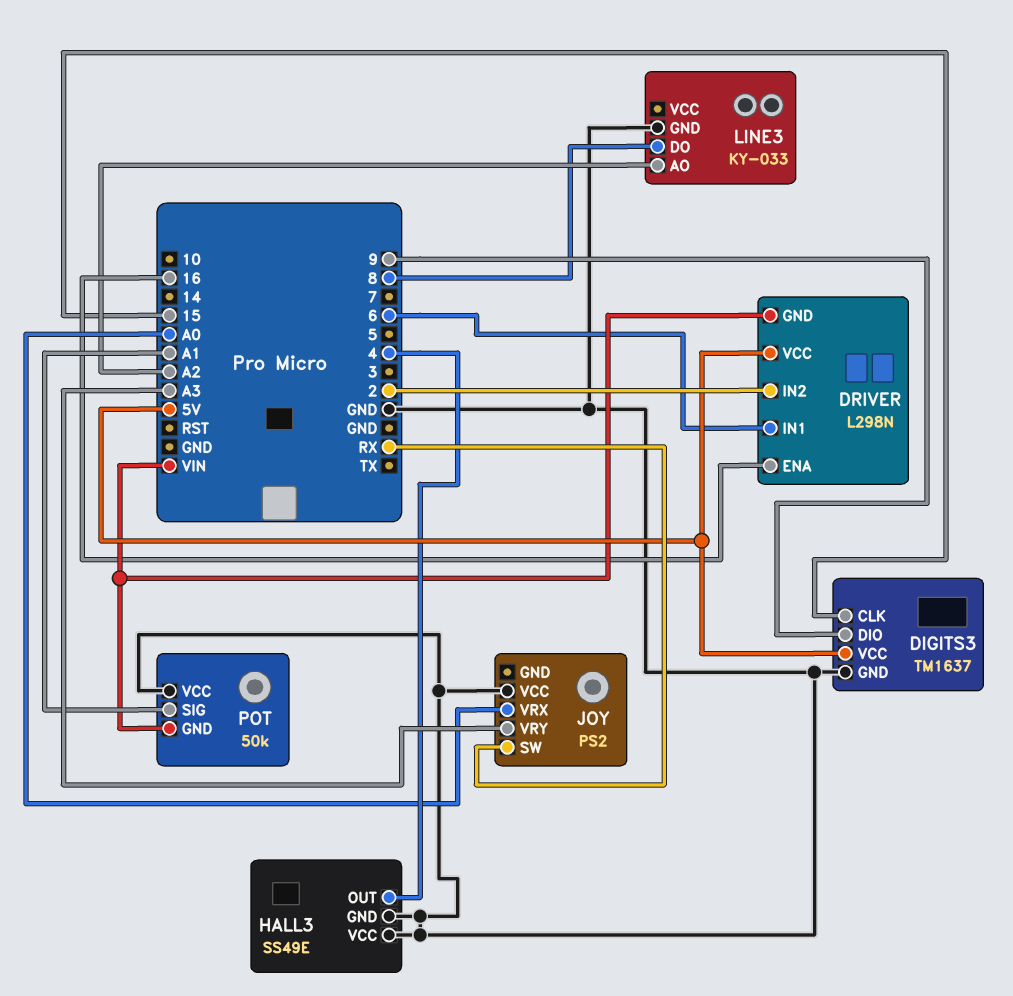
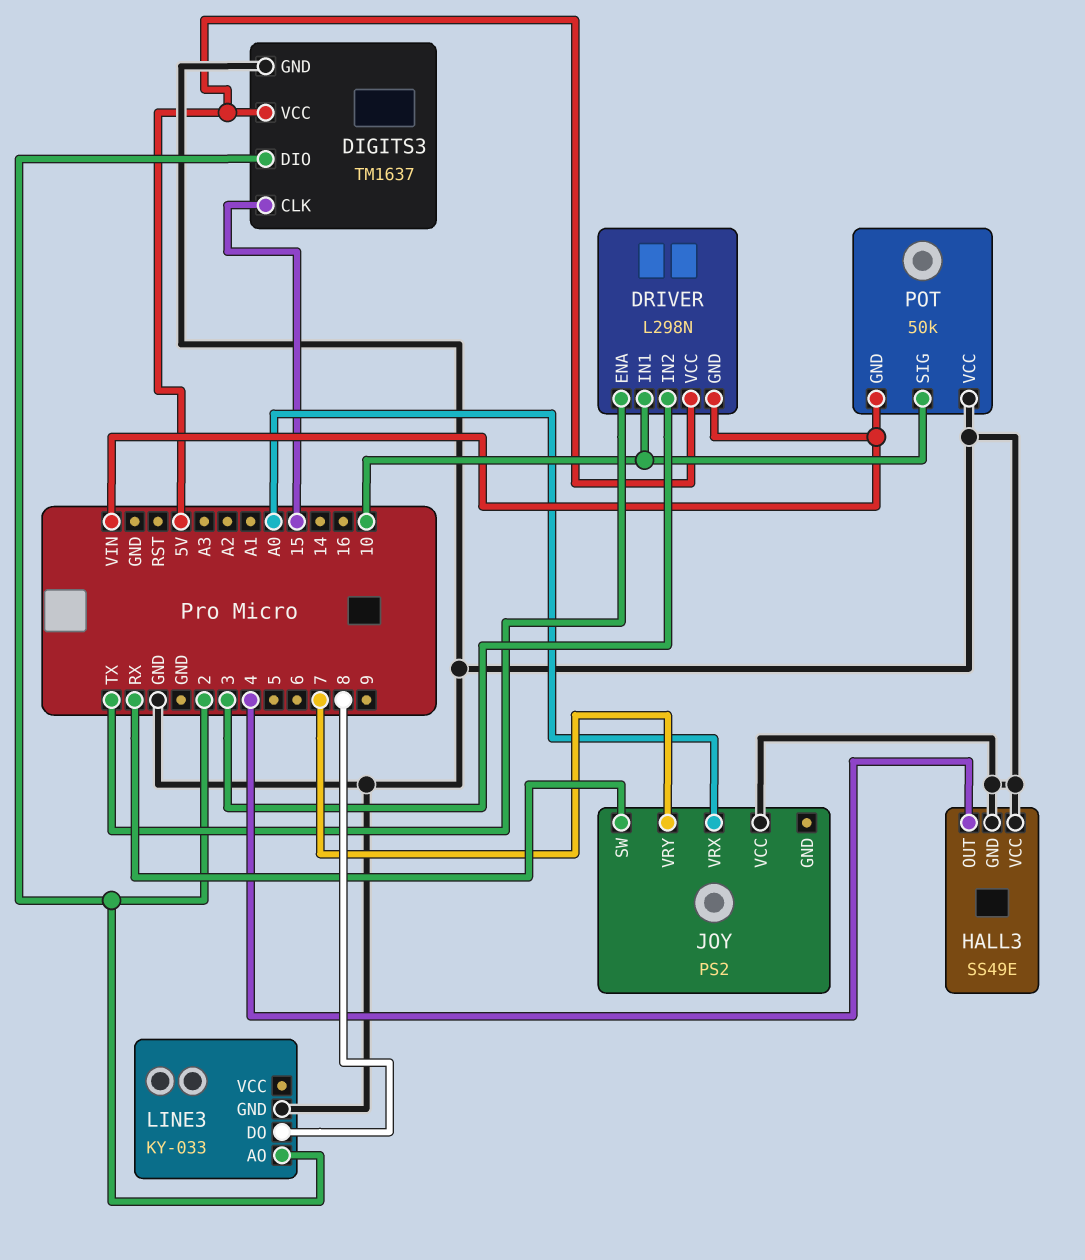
DIGITS3 pin DIO: 9 -> 2
DRIVER pin ENA: 16 -> TX
DRIVER pin IN1: 6 -> 10
DRIVER pin IN2: 2 -> 3
JOY pin VRY: A3 -> 7
LINE3 pin AO: A2 -> 2
POT pin SIG: A1 -> 10

